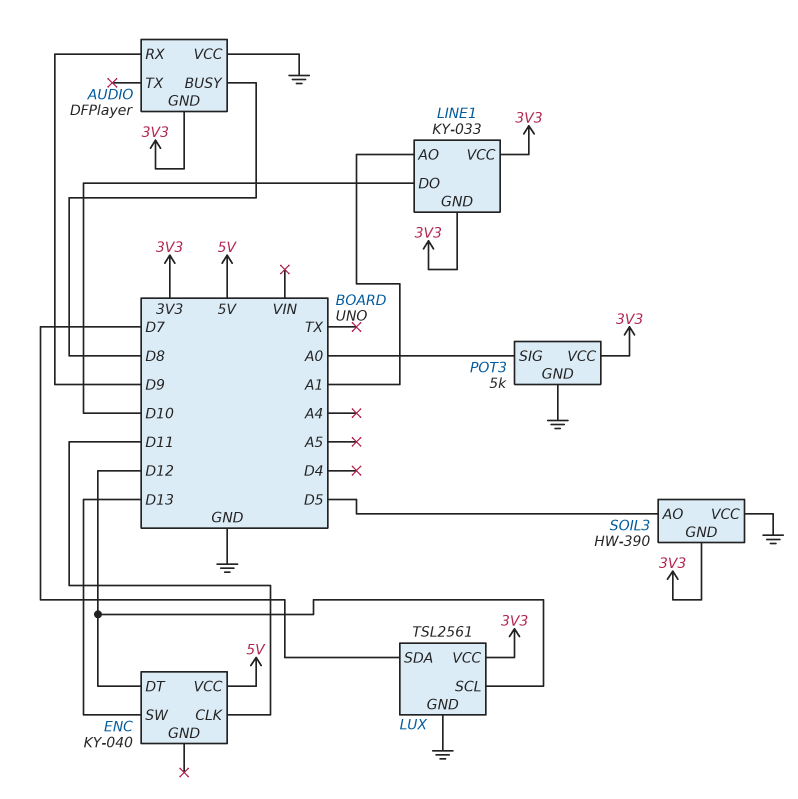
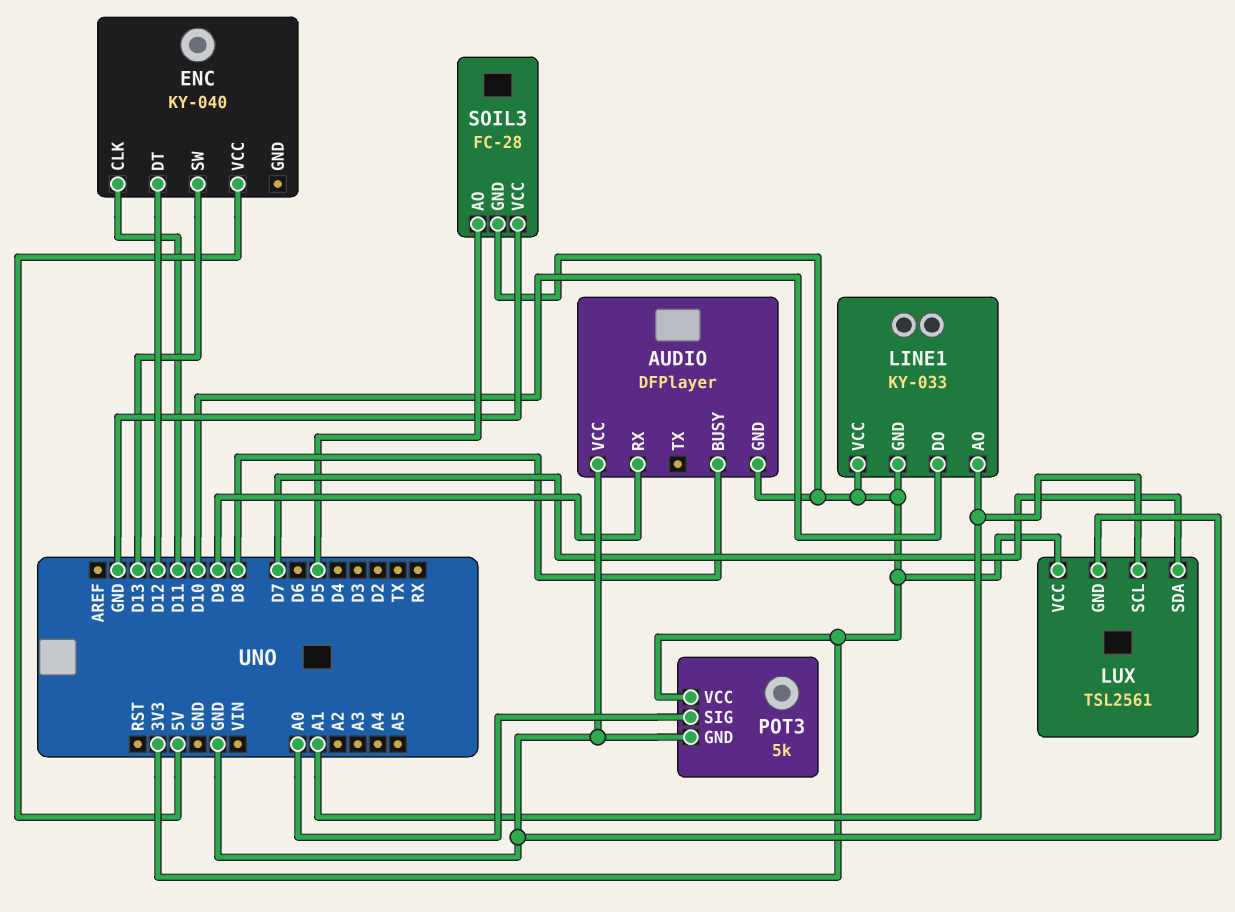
LUX pin SCL: D12 -> A1
SOIL3: HW-390 -> FC-28

